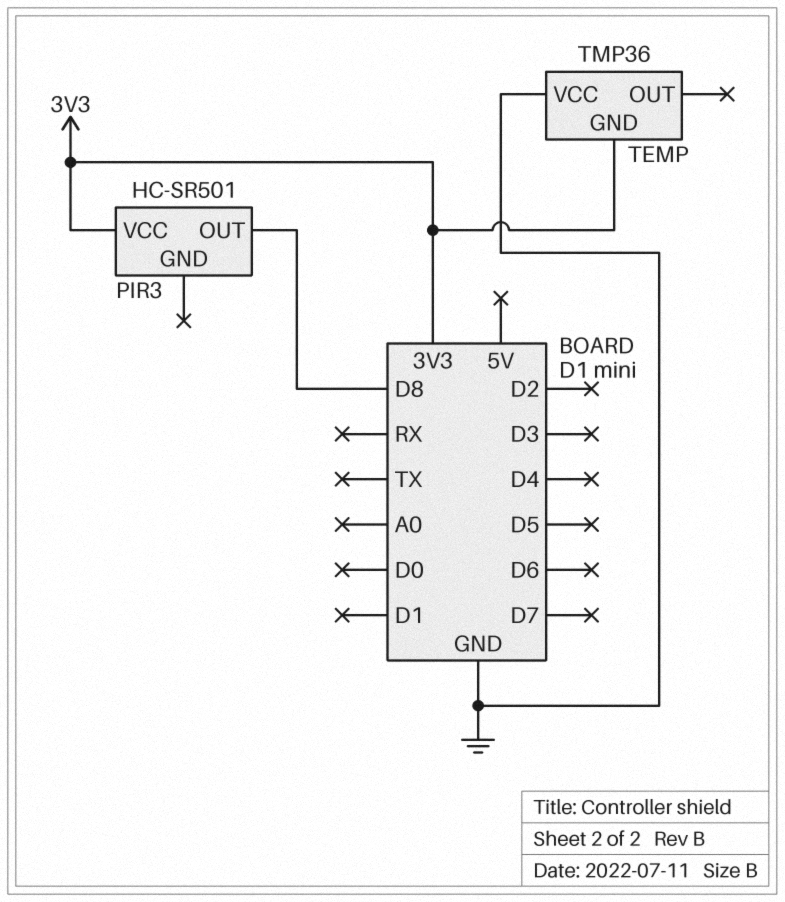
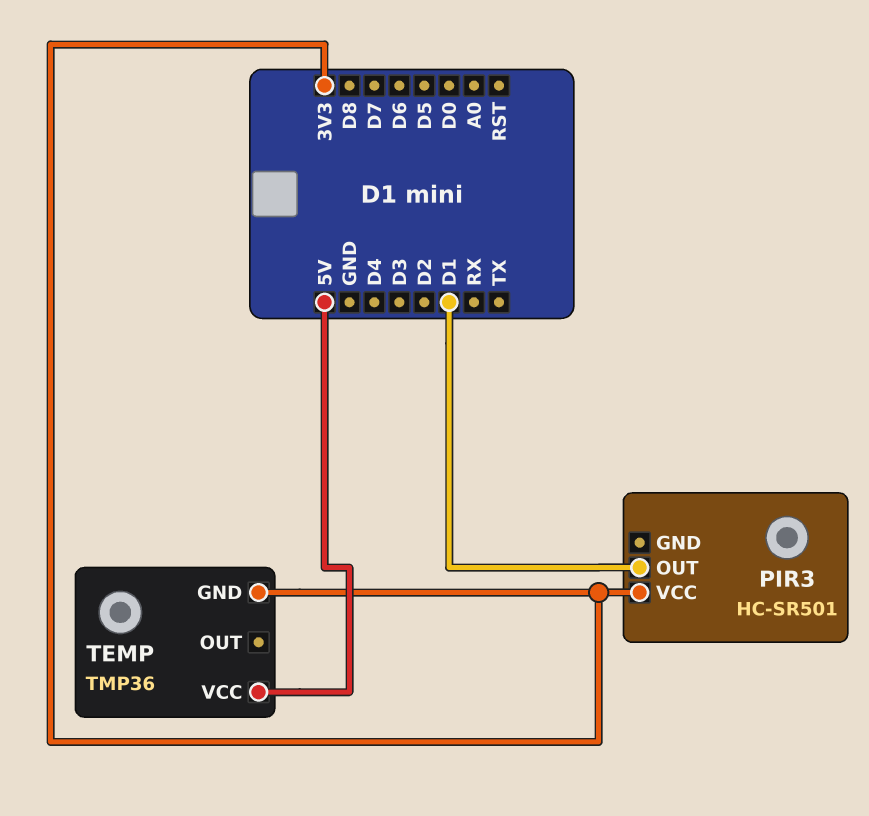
PIR3 pin OUT: D8 -> D1
TEMP pin VCC: GND -> 5V

